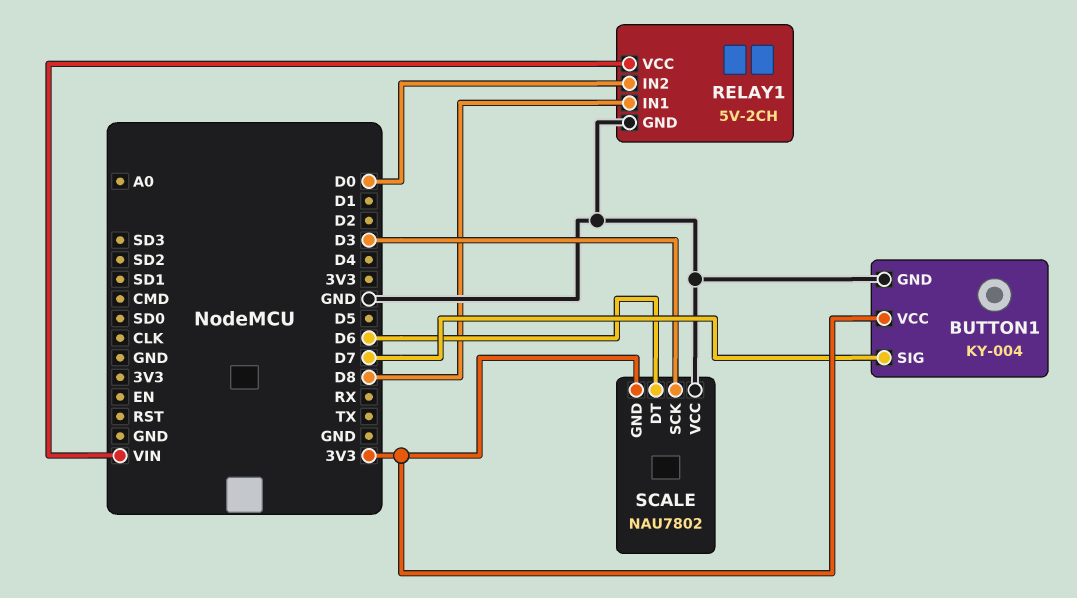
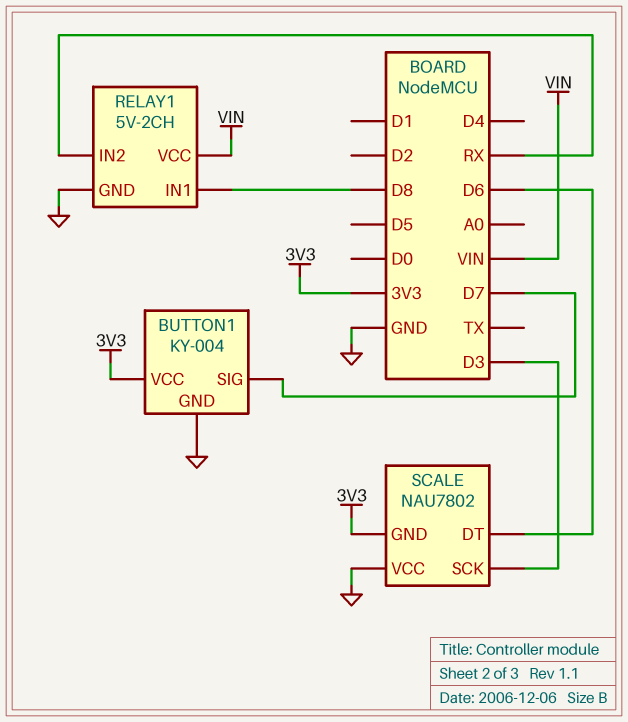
RELAY1 pin IN2: D0 -> RX

